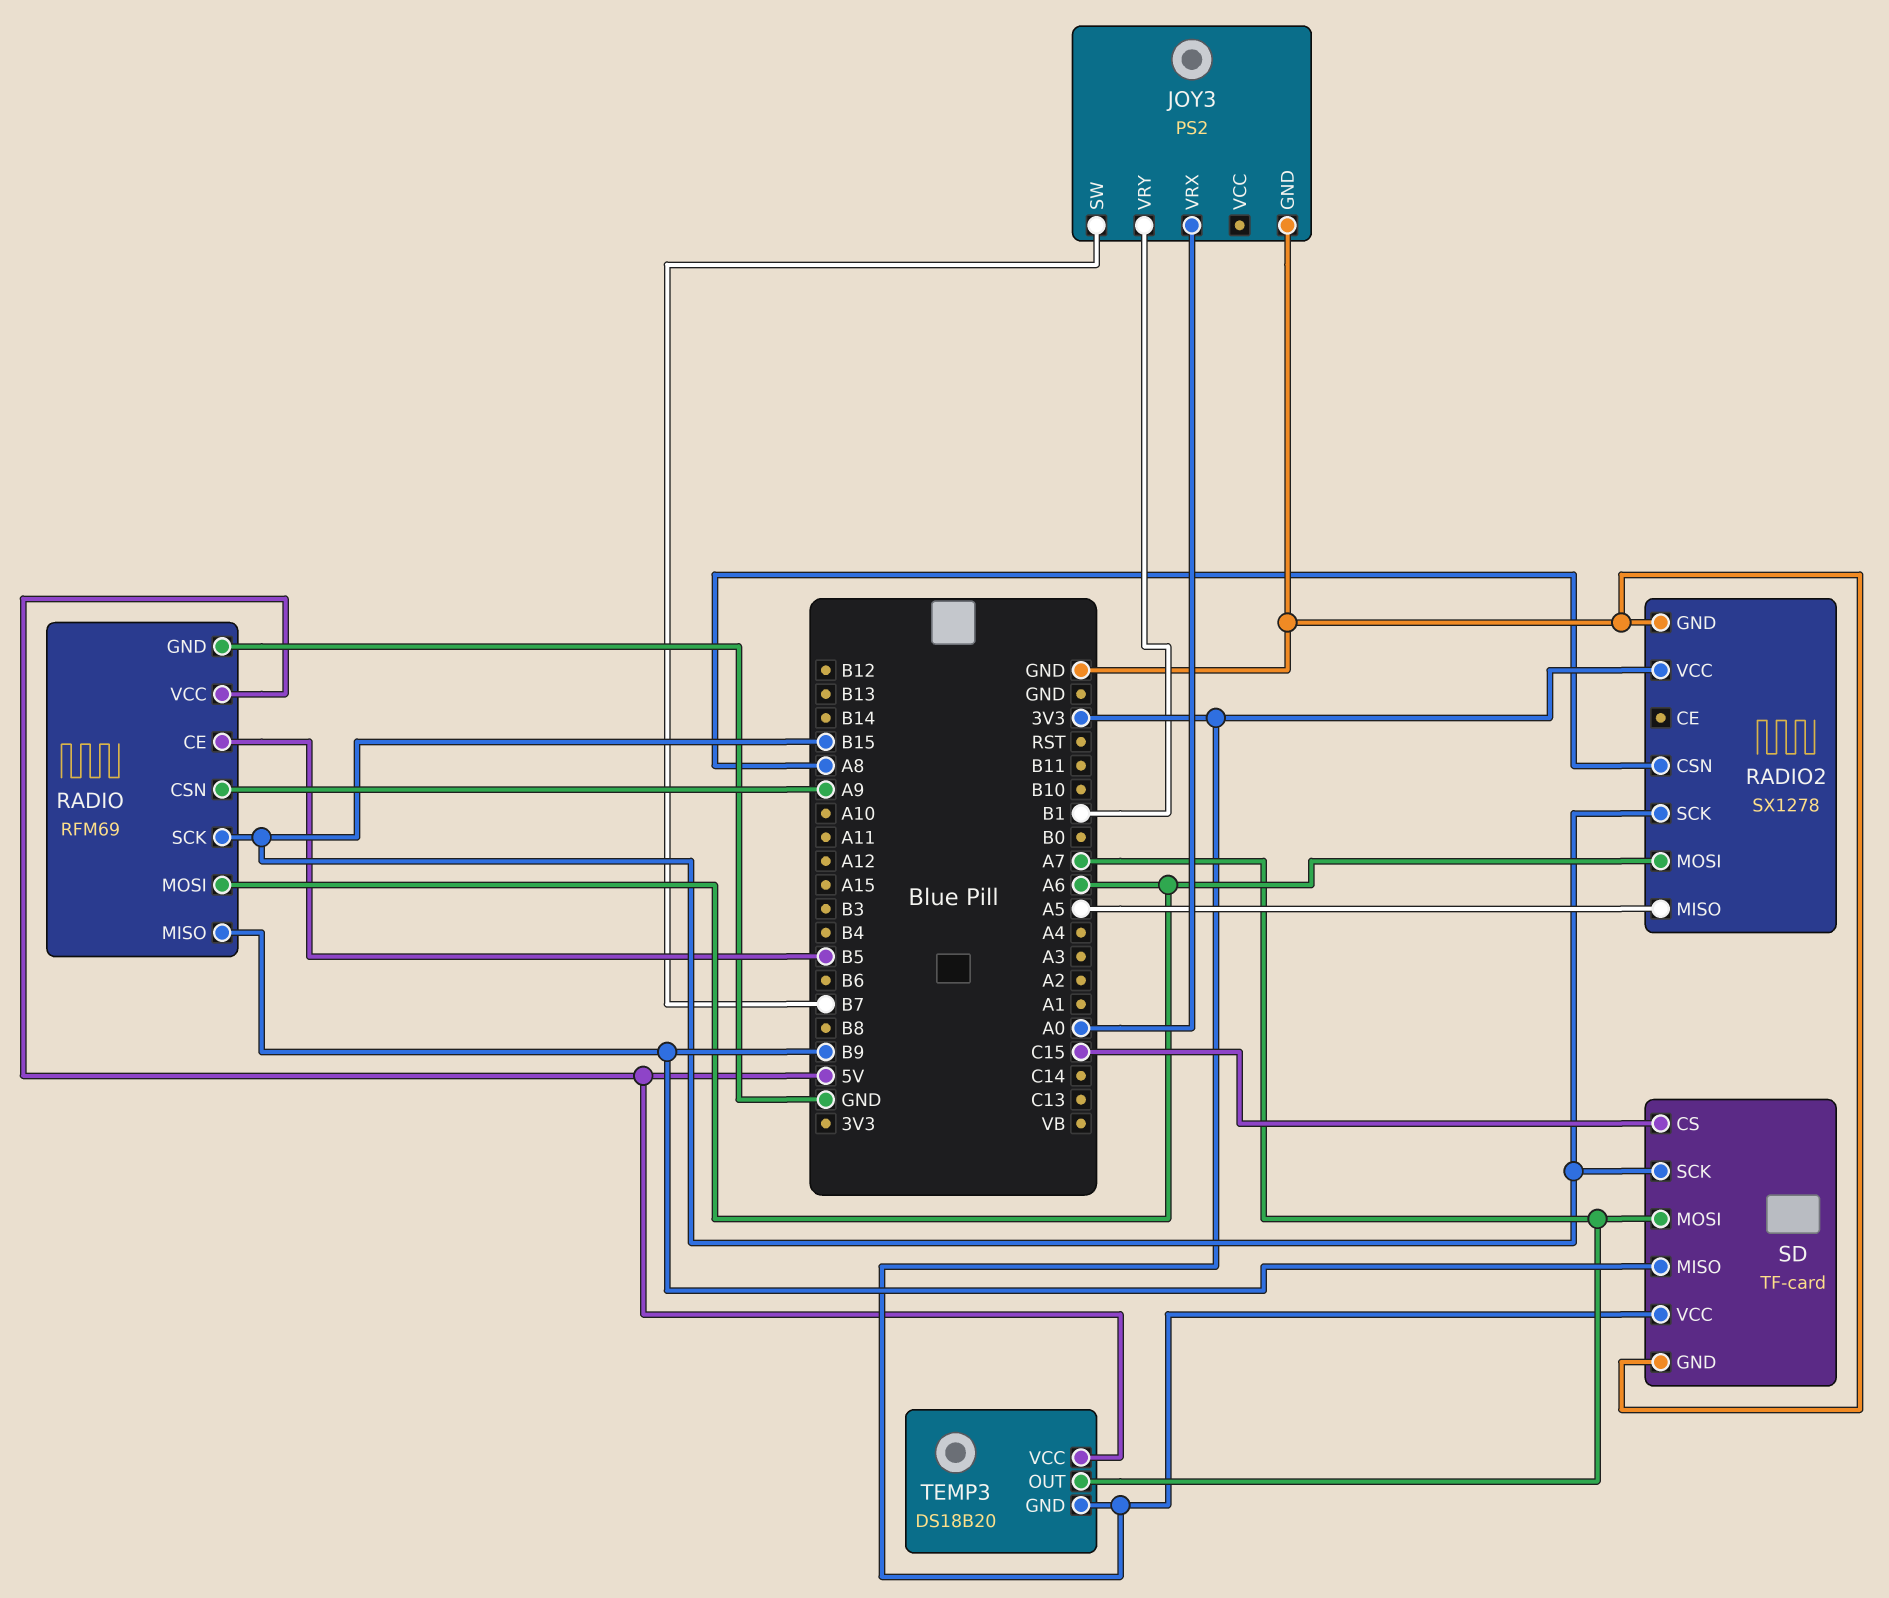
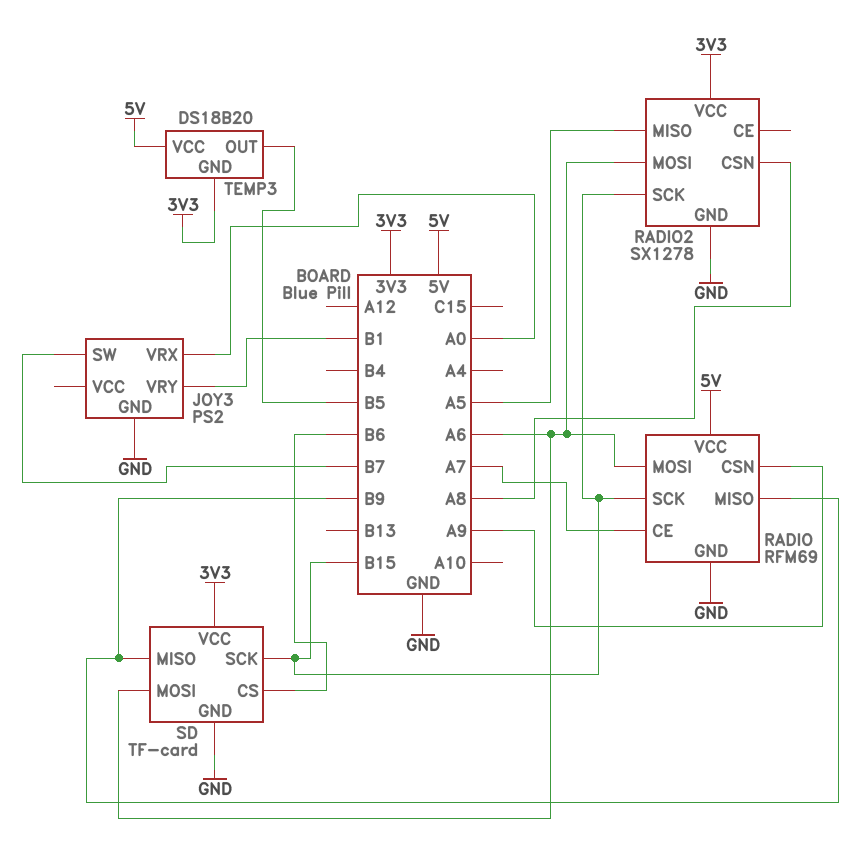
RADIO pin CE: B5 -> A7
SD pin CS: C15 -> B6
SD pin MOSI: A7 -> A6
TEMP3 pin OUT: A7 -> B5

